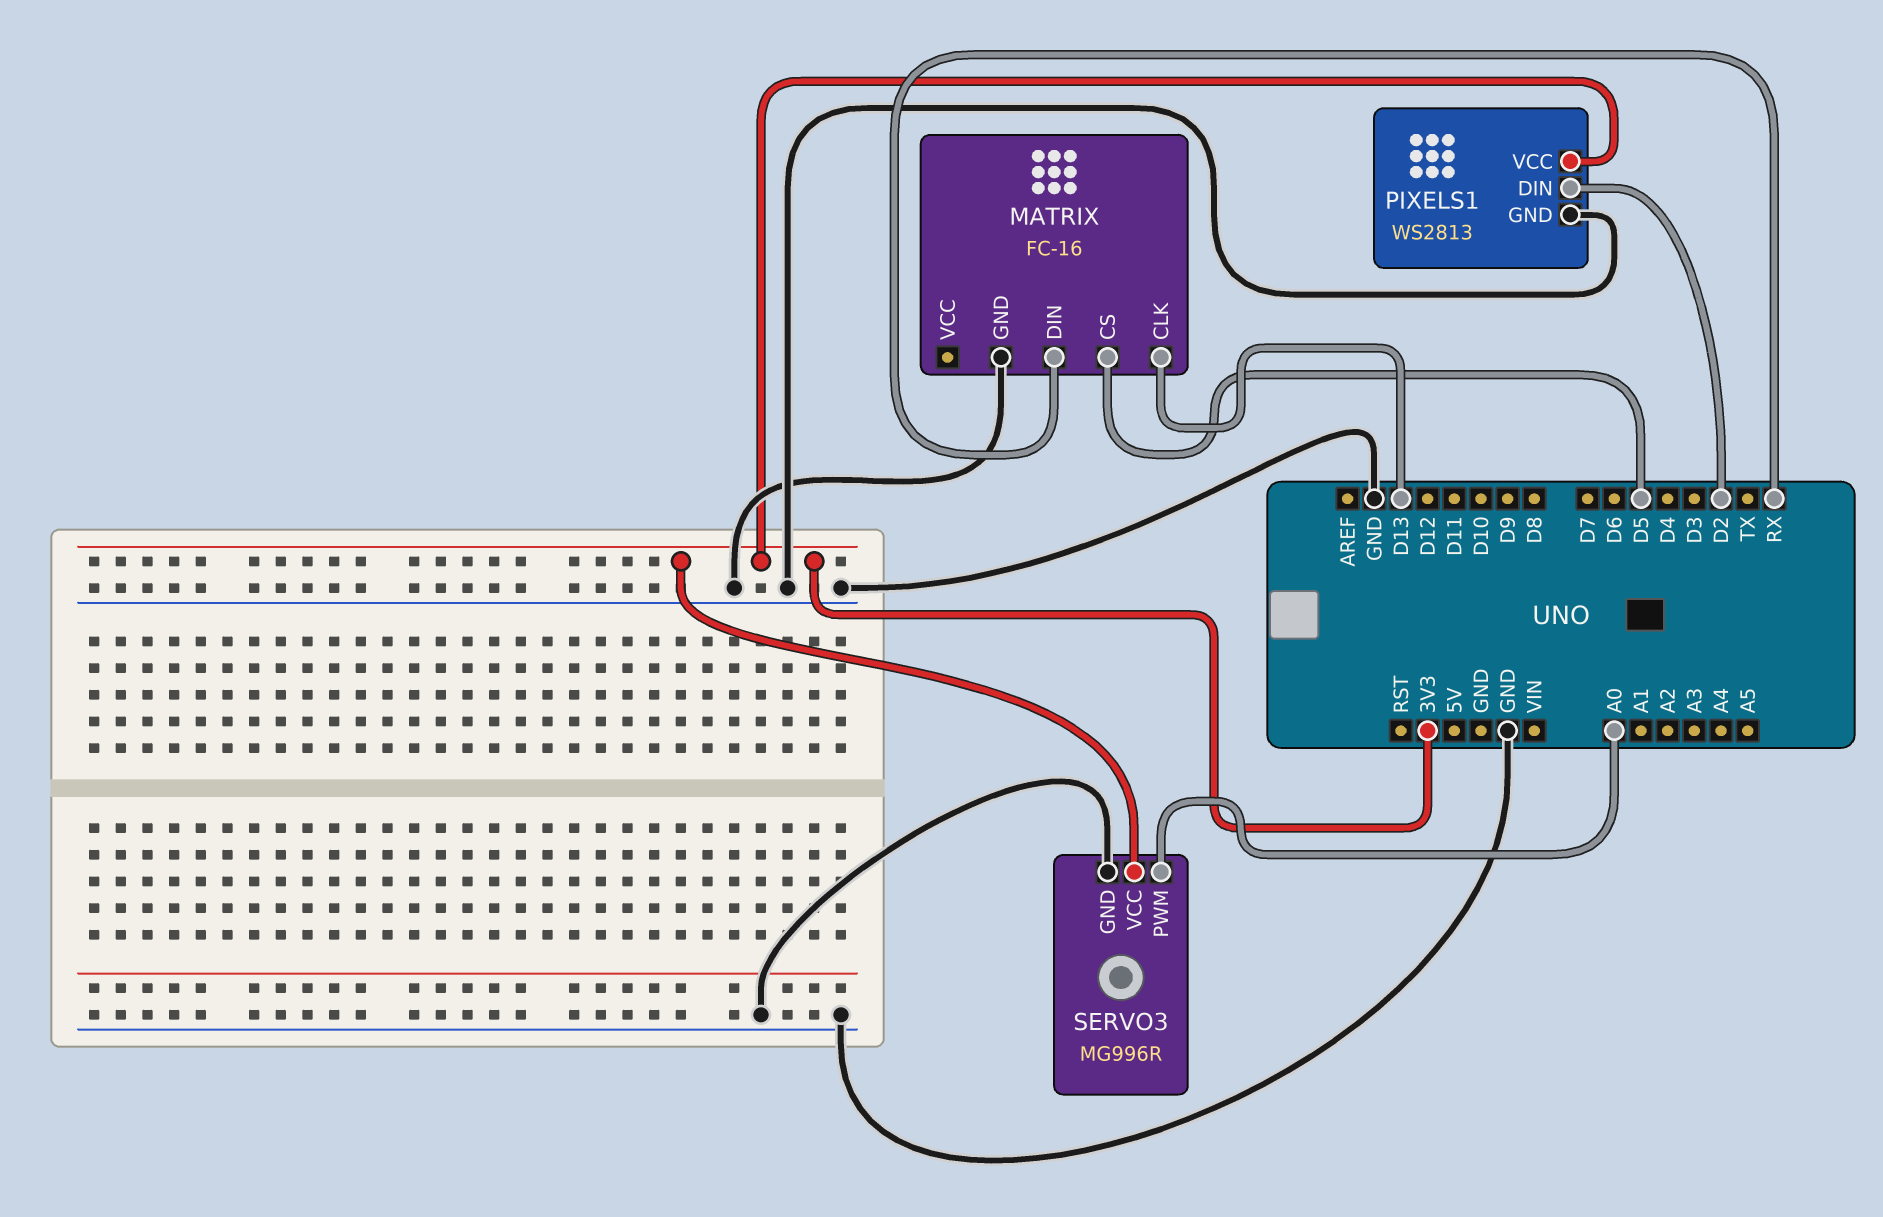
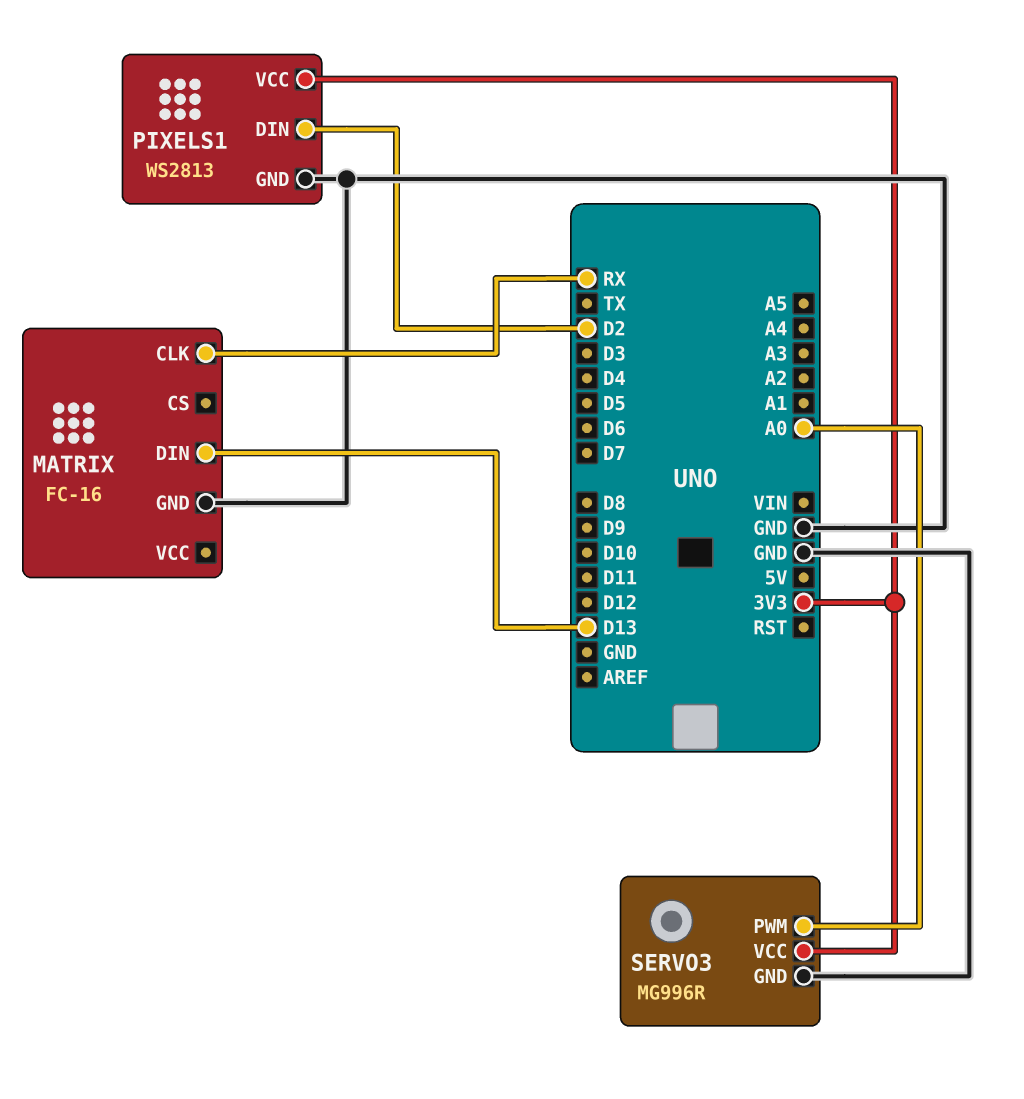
MATRIX pin CLK: D13 -> RX
MATRIX pin CS: D5 -> none
MATRIX pin DIN: RX -> D13

